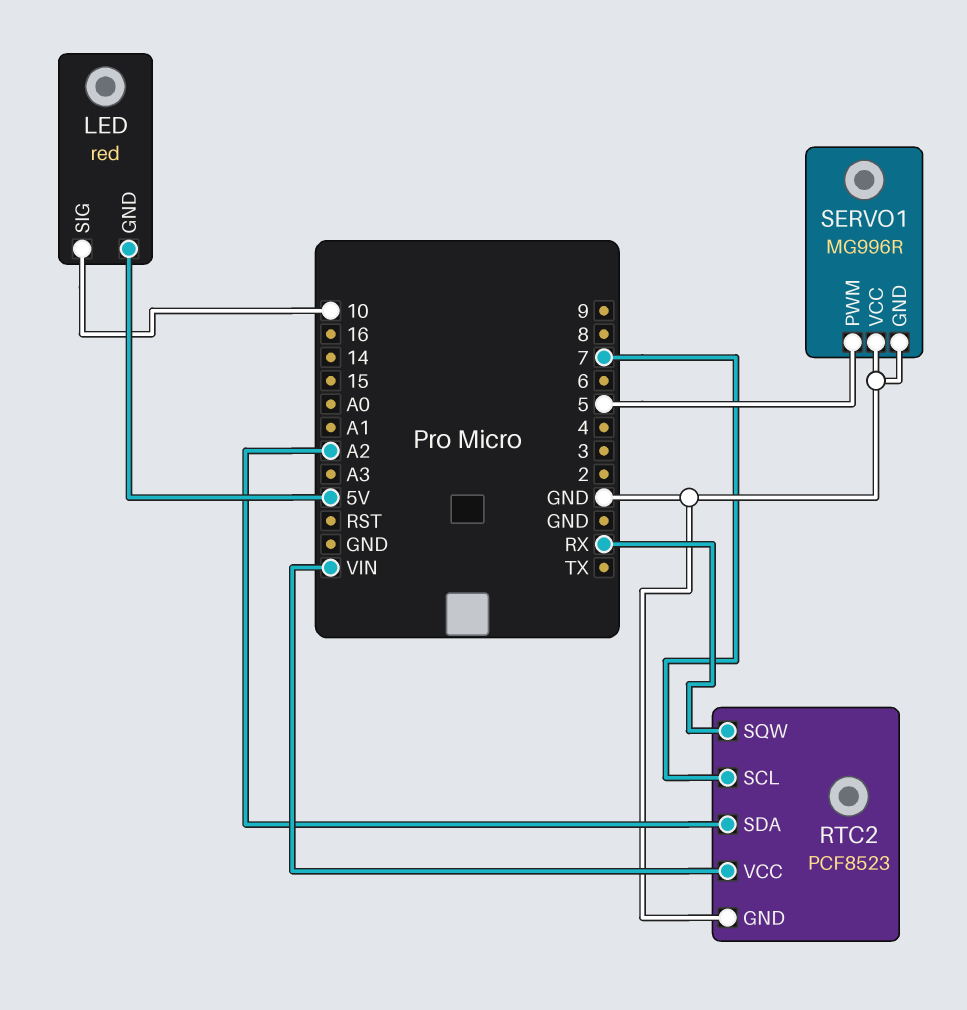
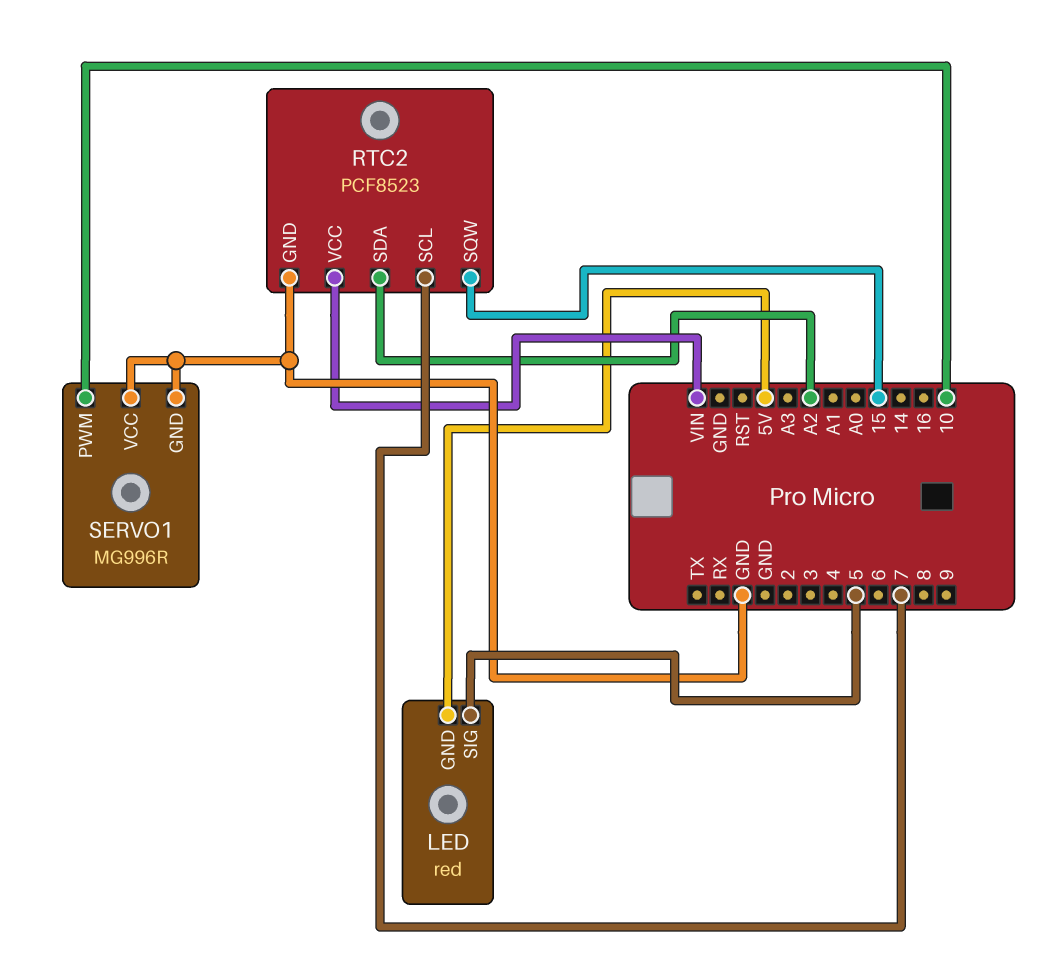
LED pin SIG: 10 -> 5
RTC2 pin SQW: RX -> 15
SERVO1 pin PWM: 5 -> 10

